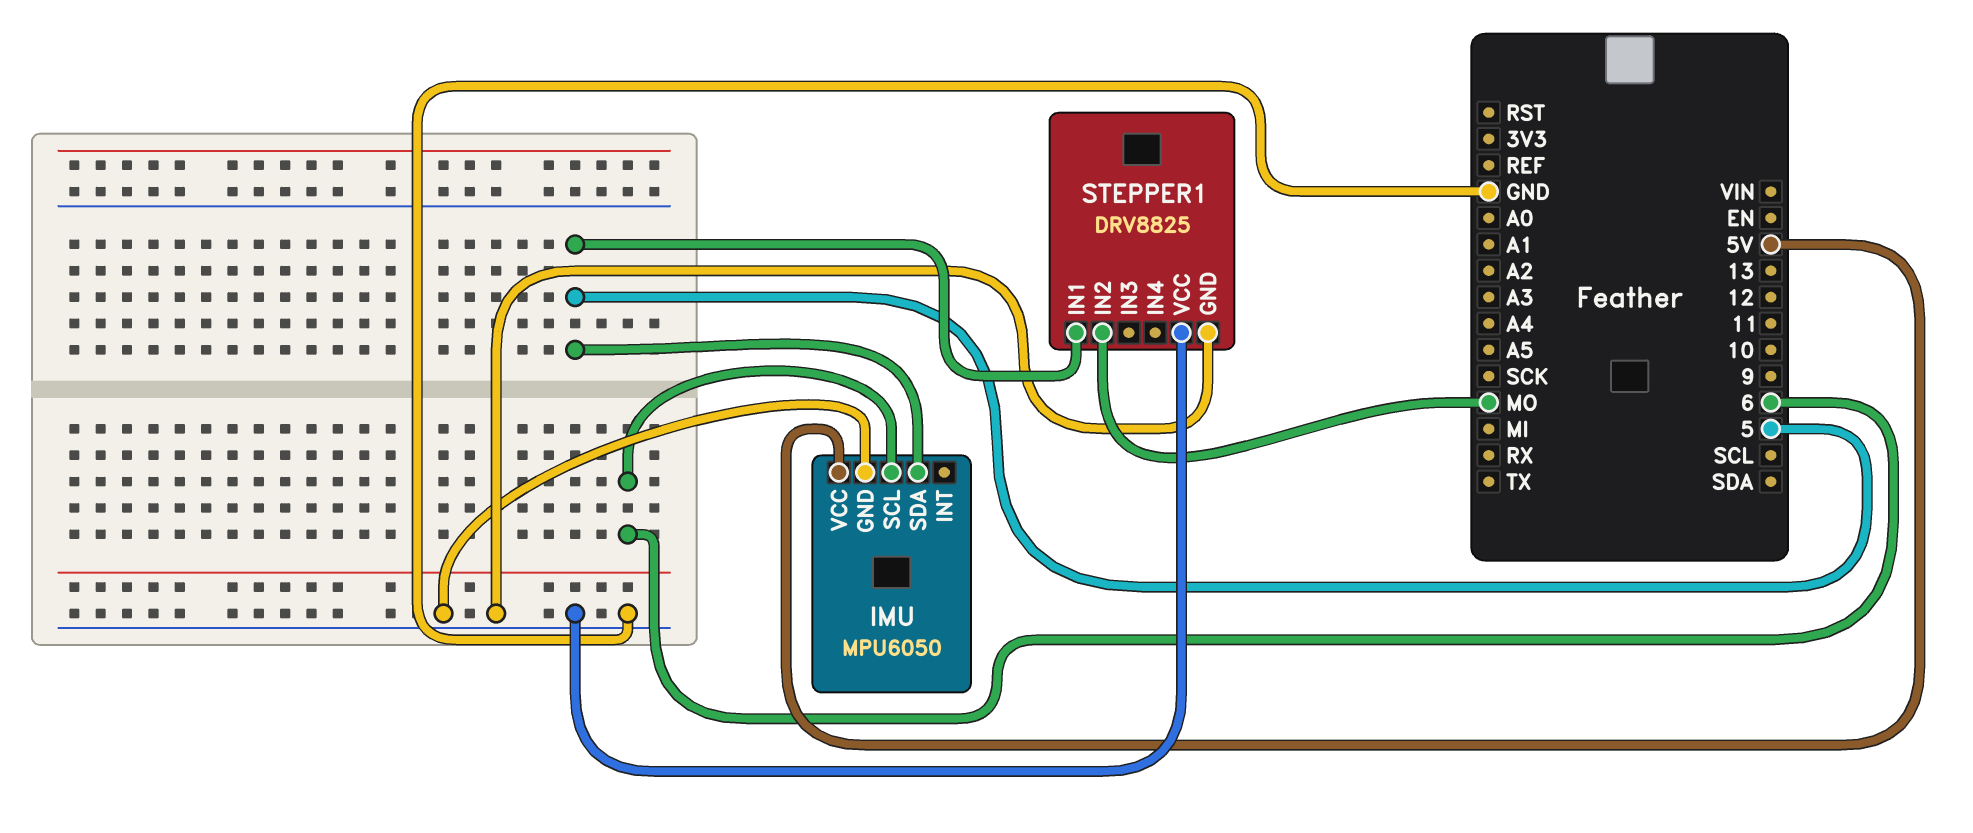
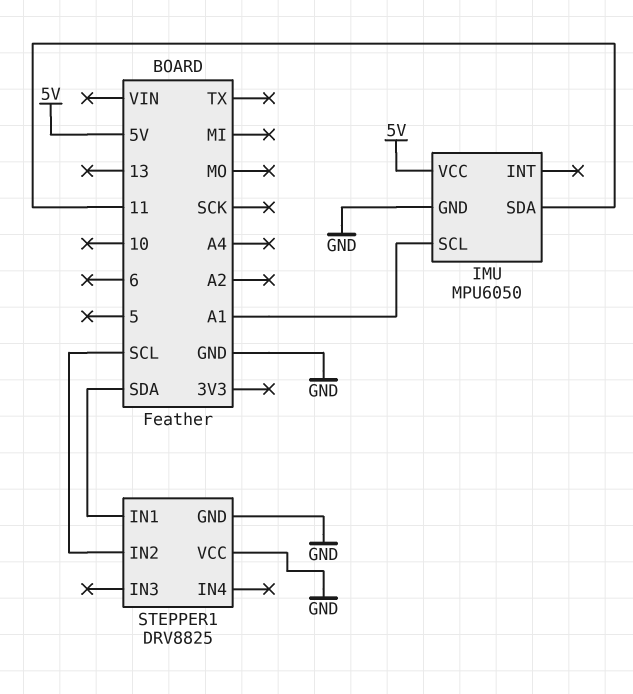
IMU pin SCL: 6 -> A1
IMU pin SDA: 5 -> 11
STEPPER1 pin IN1: 5 -> SDA
STEPPER1 pin IN2: MO -> SCL

